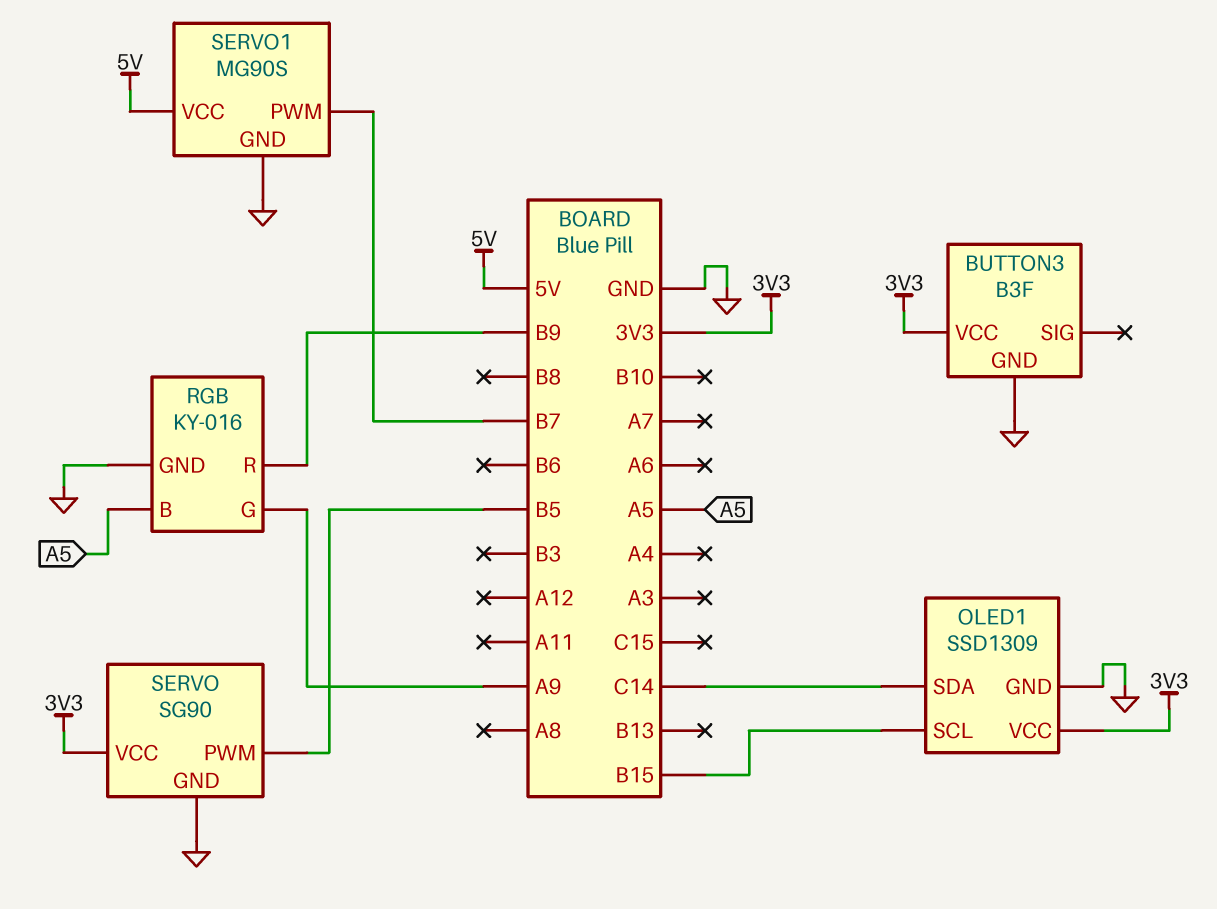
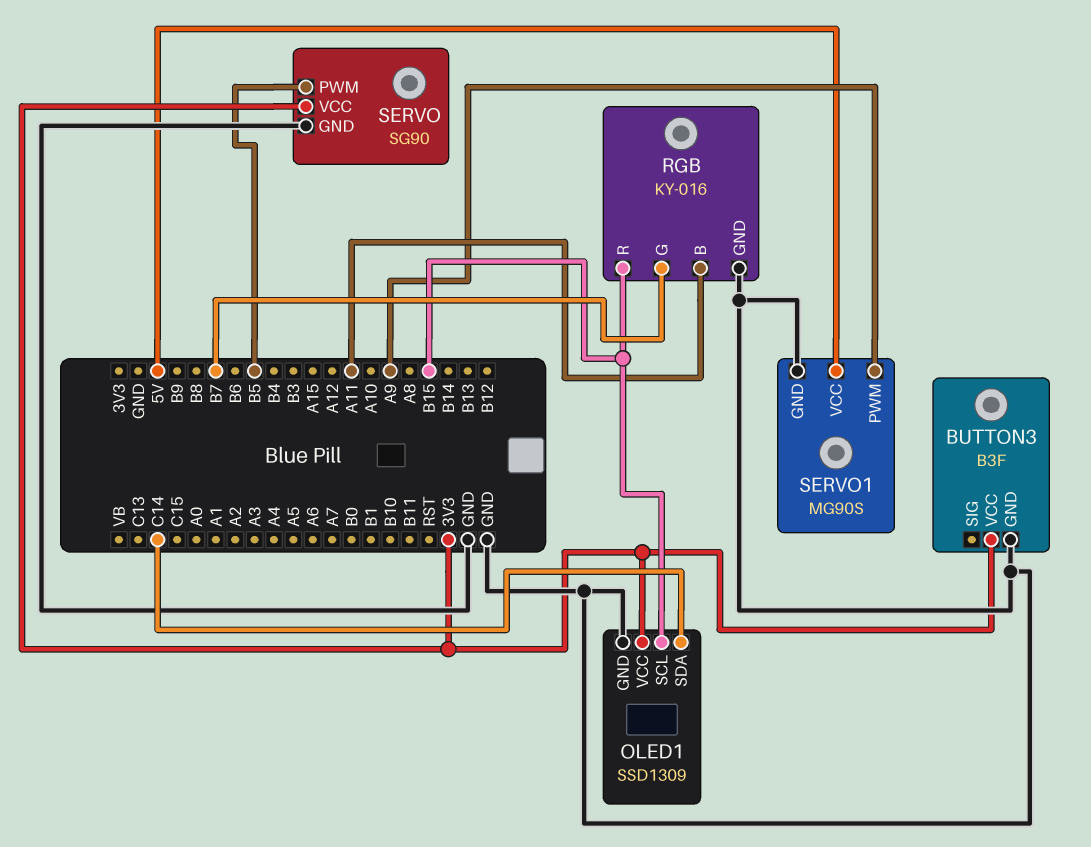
RGB pin B: A5 -> A11
RGB pin G: A9 -> B7
RGB pin R: B9 -> B15
SERVO1 pin PWM: B7 -> A9

